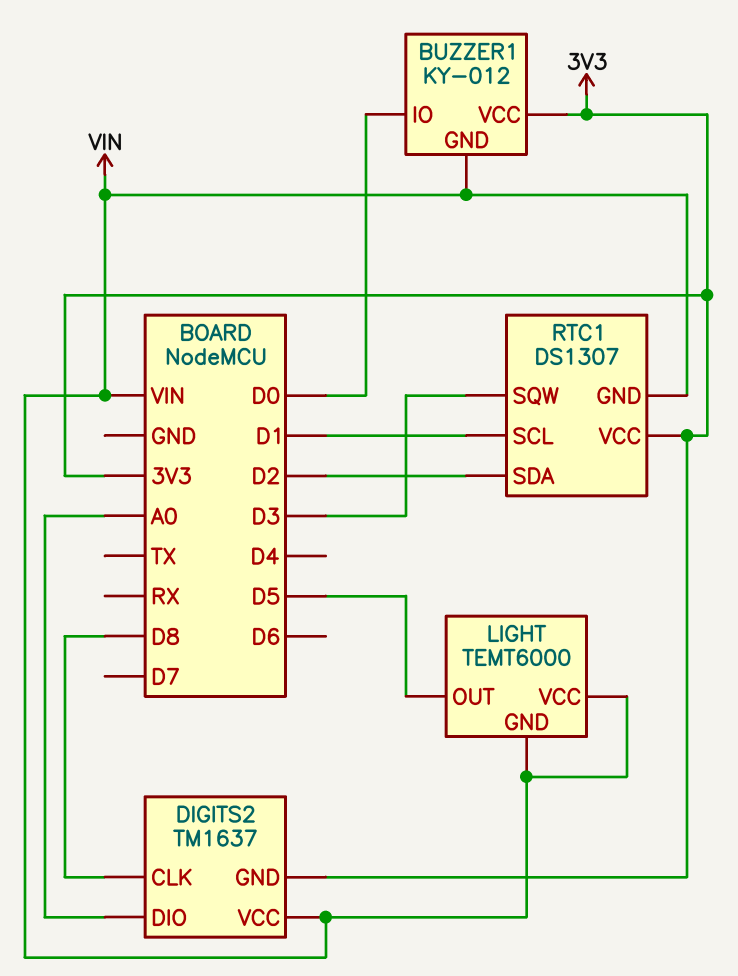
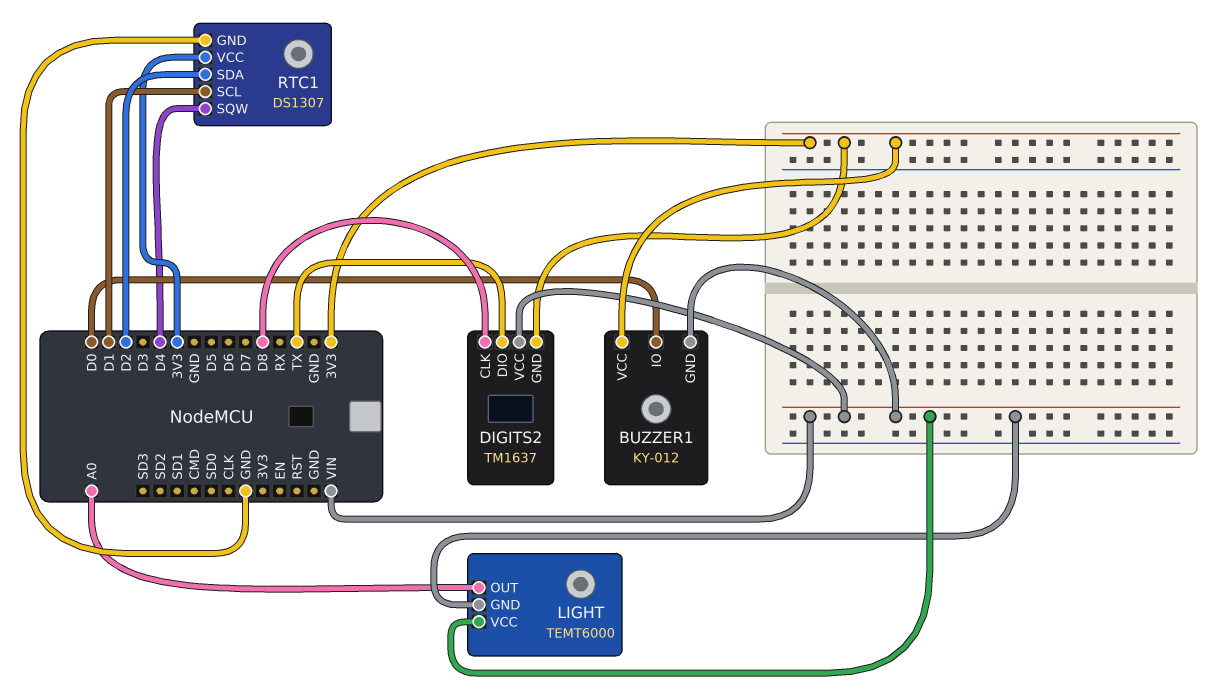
DIGITS2 pin DIO: A0 -> TX
LIGHT pin OUT: D5 -> A0
RTC1 pin GND: VIN -> GND
RTC1 pin SQW: D3 -> D4

